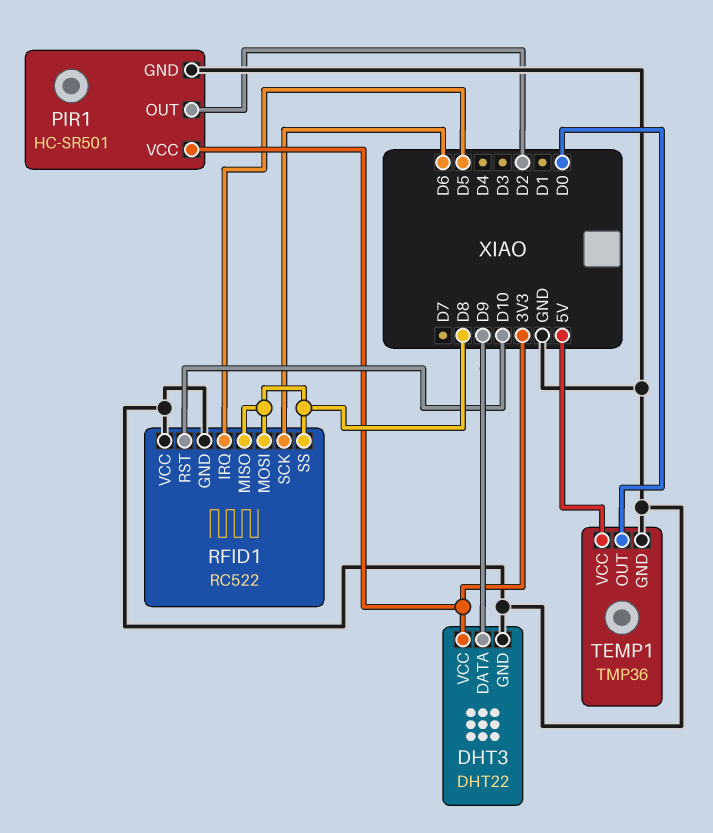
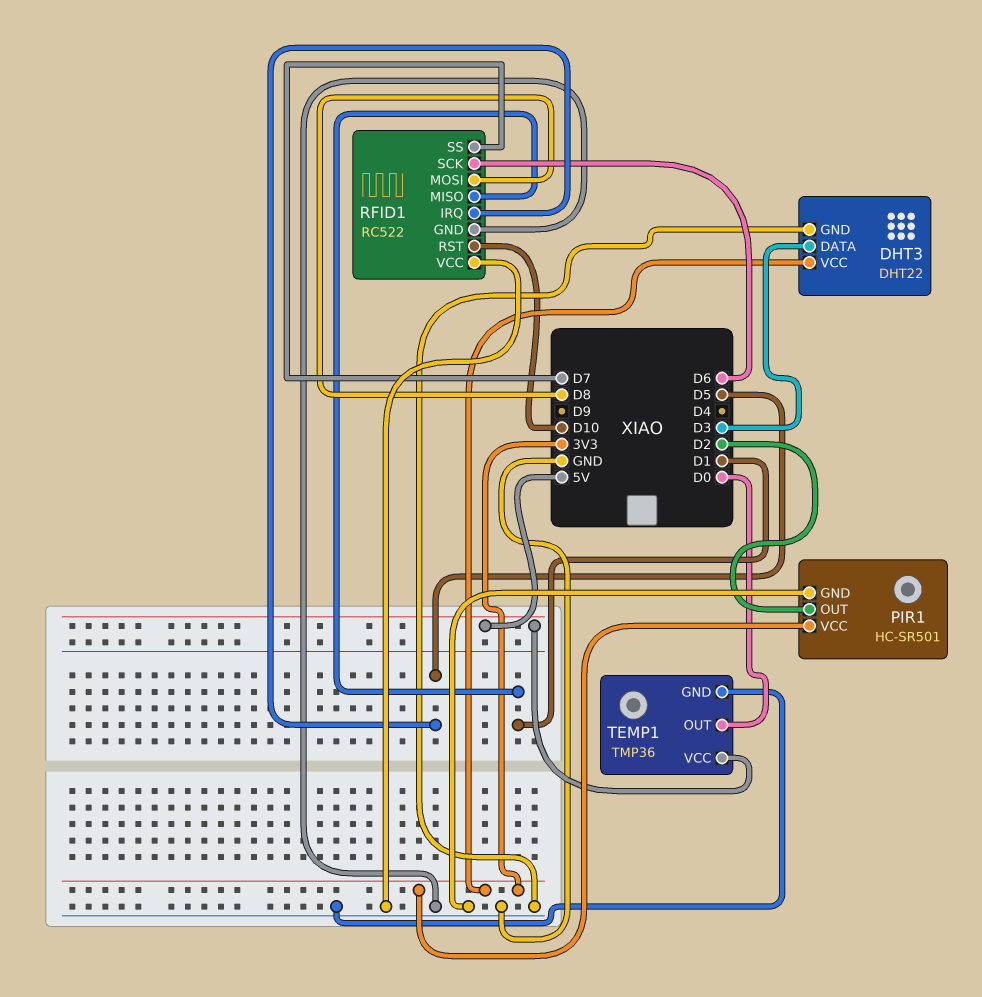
DHT3 pin DATA: D9 -> D3
RFID1 pin MISO: D8 -> D1
RFID1 pin SS: D8 -> D7

